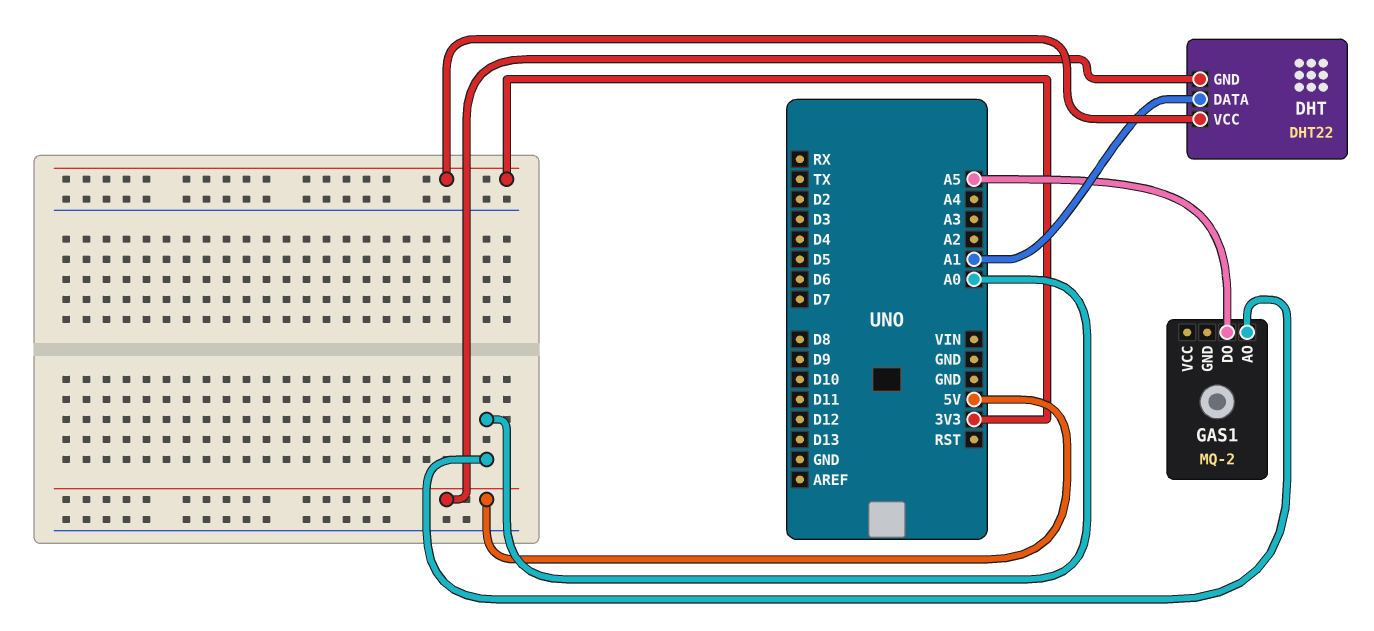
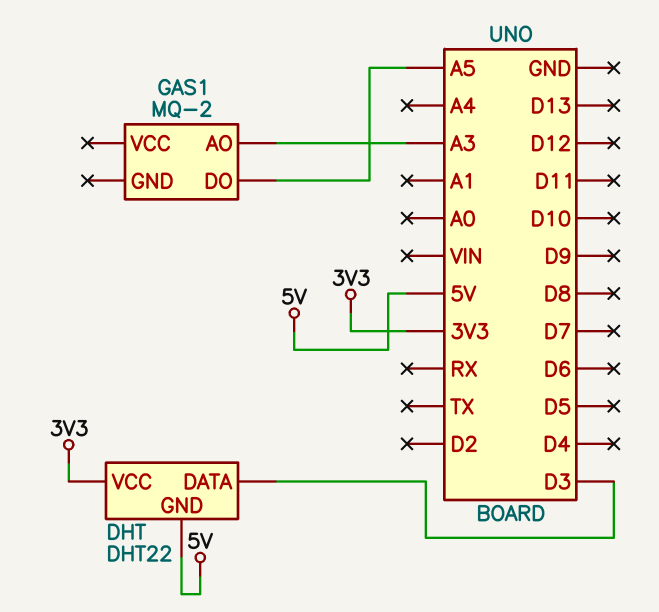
DHT pin DATA: A1 -> D3
GAS1 pin AO: A0 -> A3

